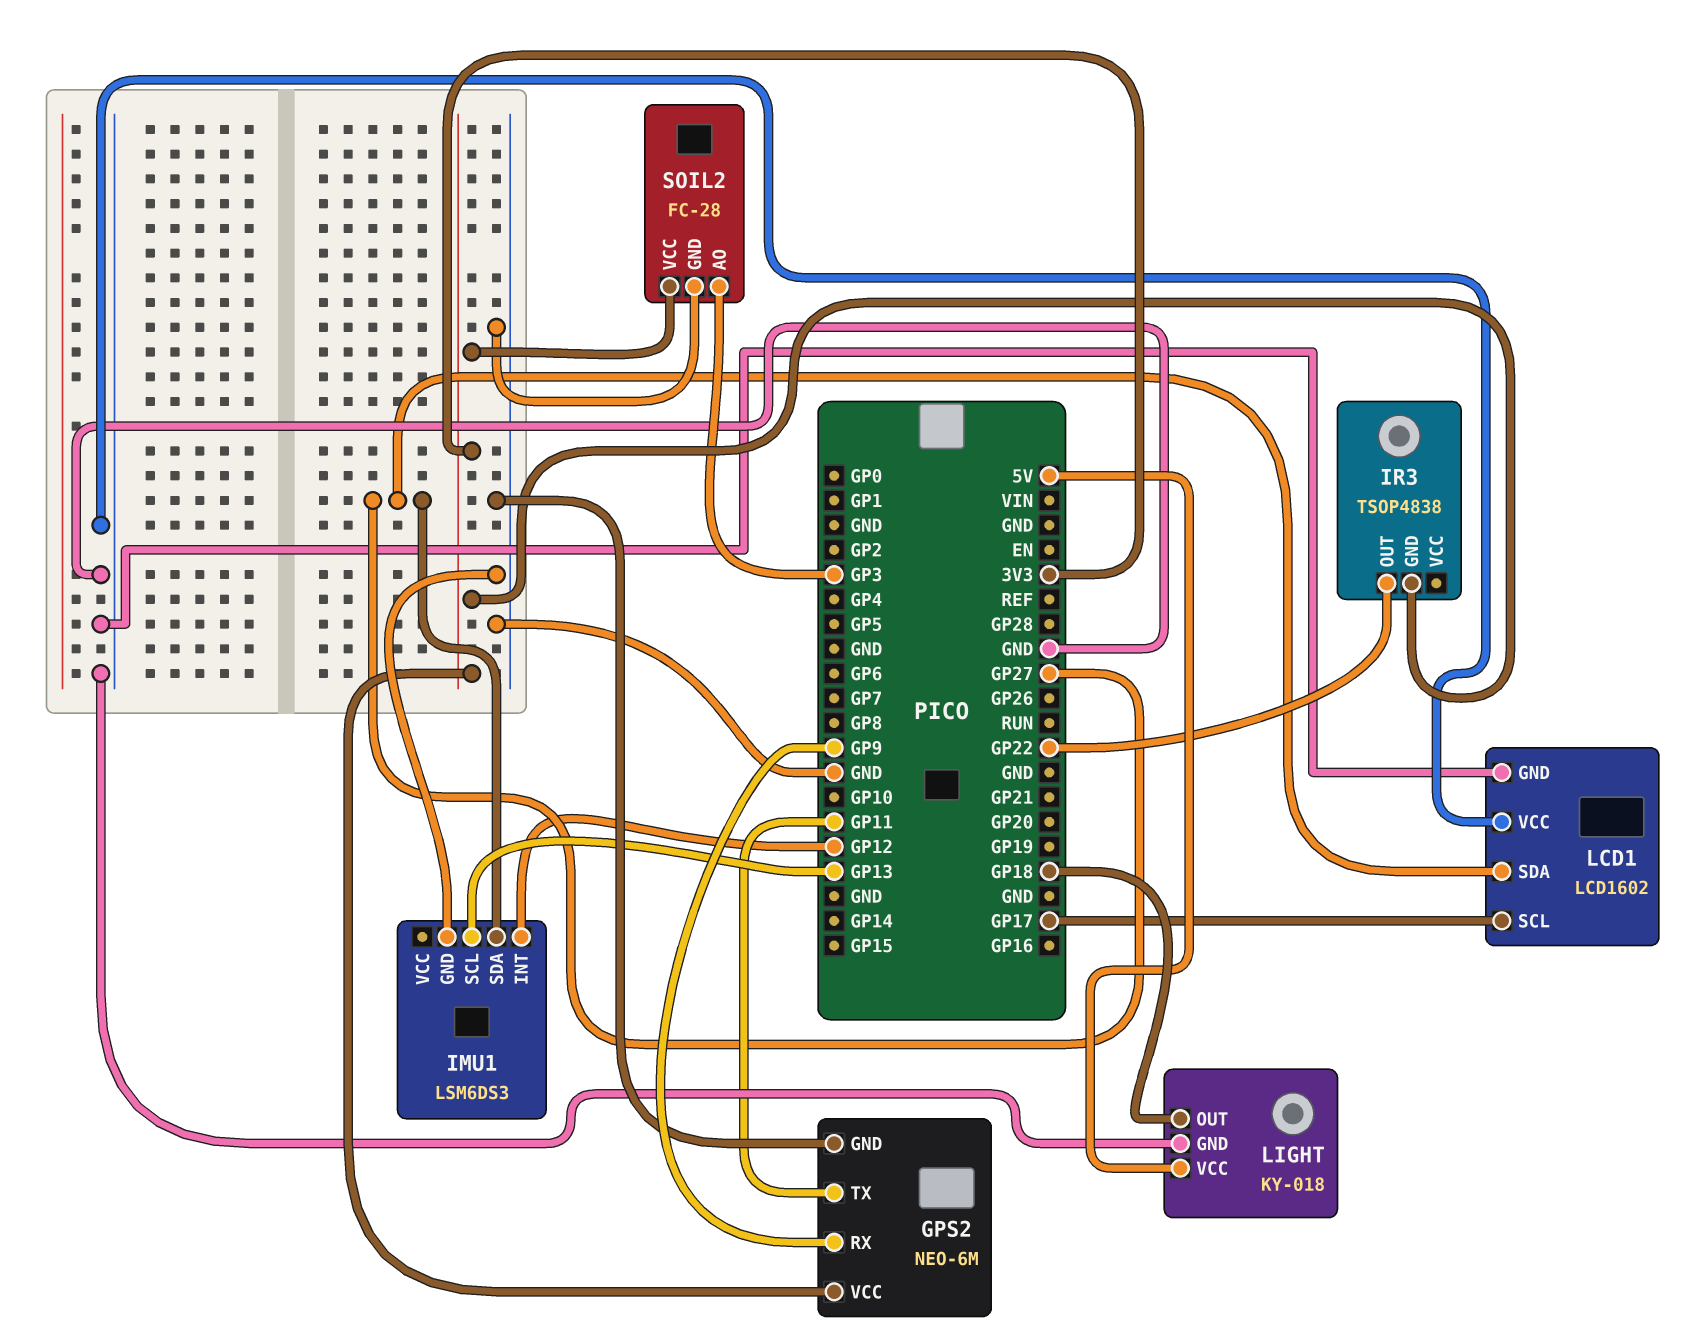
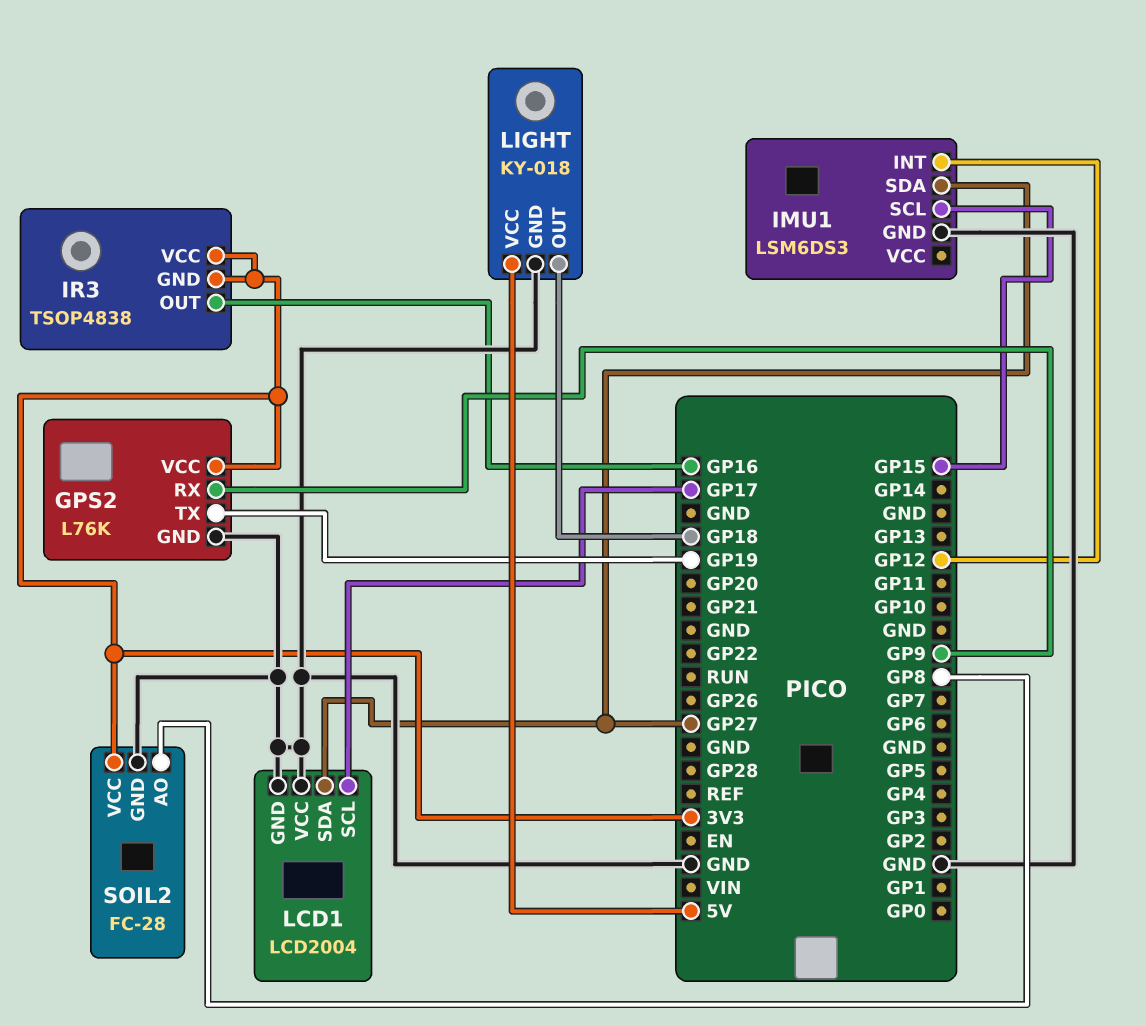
GPS2: NEO-6M -> L76K
GPS2 pin TX: GP11 -> GP19
IMU1 pin SCL: GP13 -> GP15
IR3 pin OUT: GP22 -> GP16
IR3 pin VCC: none -> 3V3
LCD1: LCD1602 -> LCD2004
SOIL2 pin AO: GP3 -> GP8

